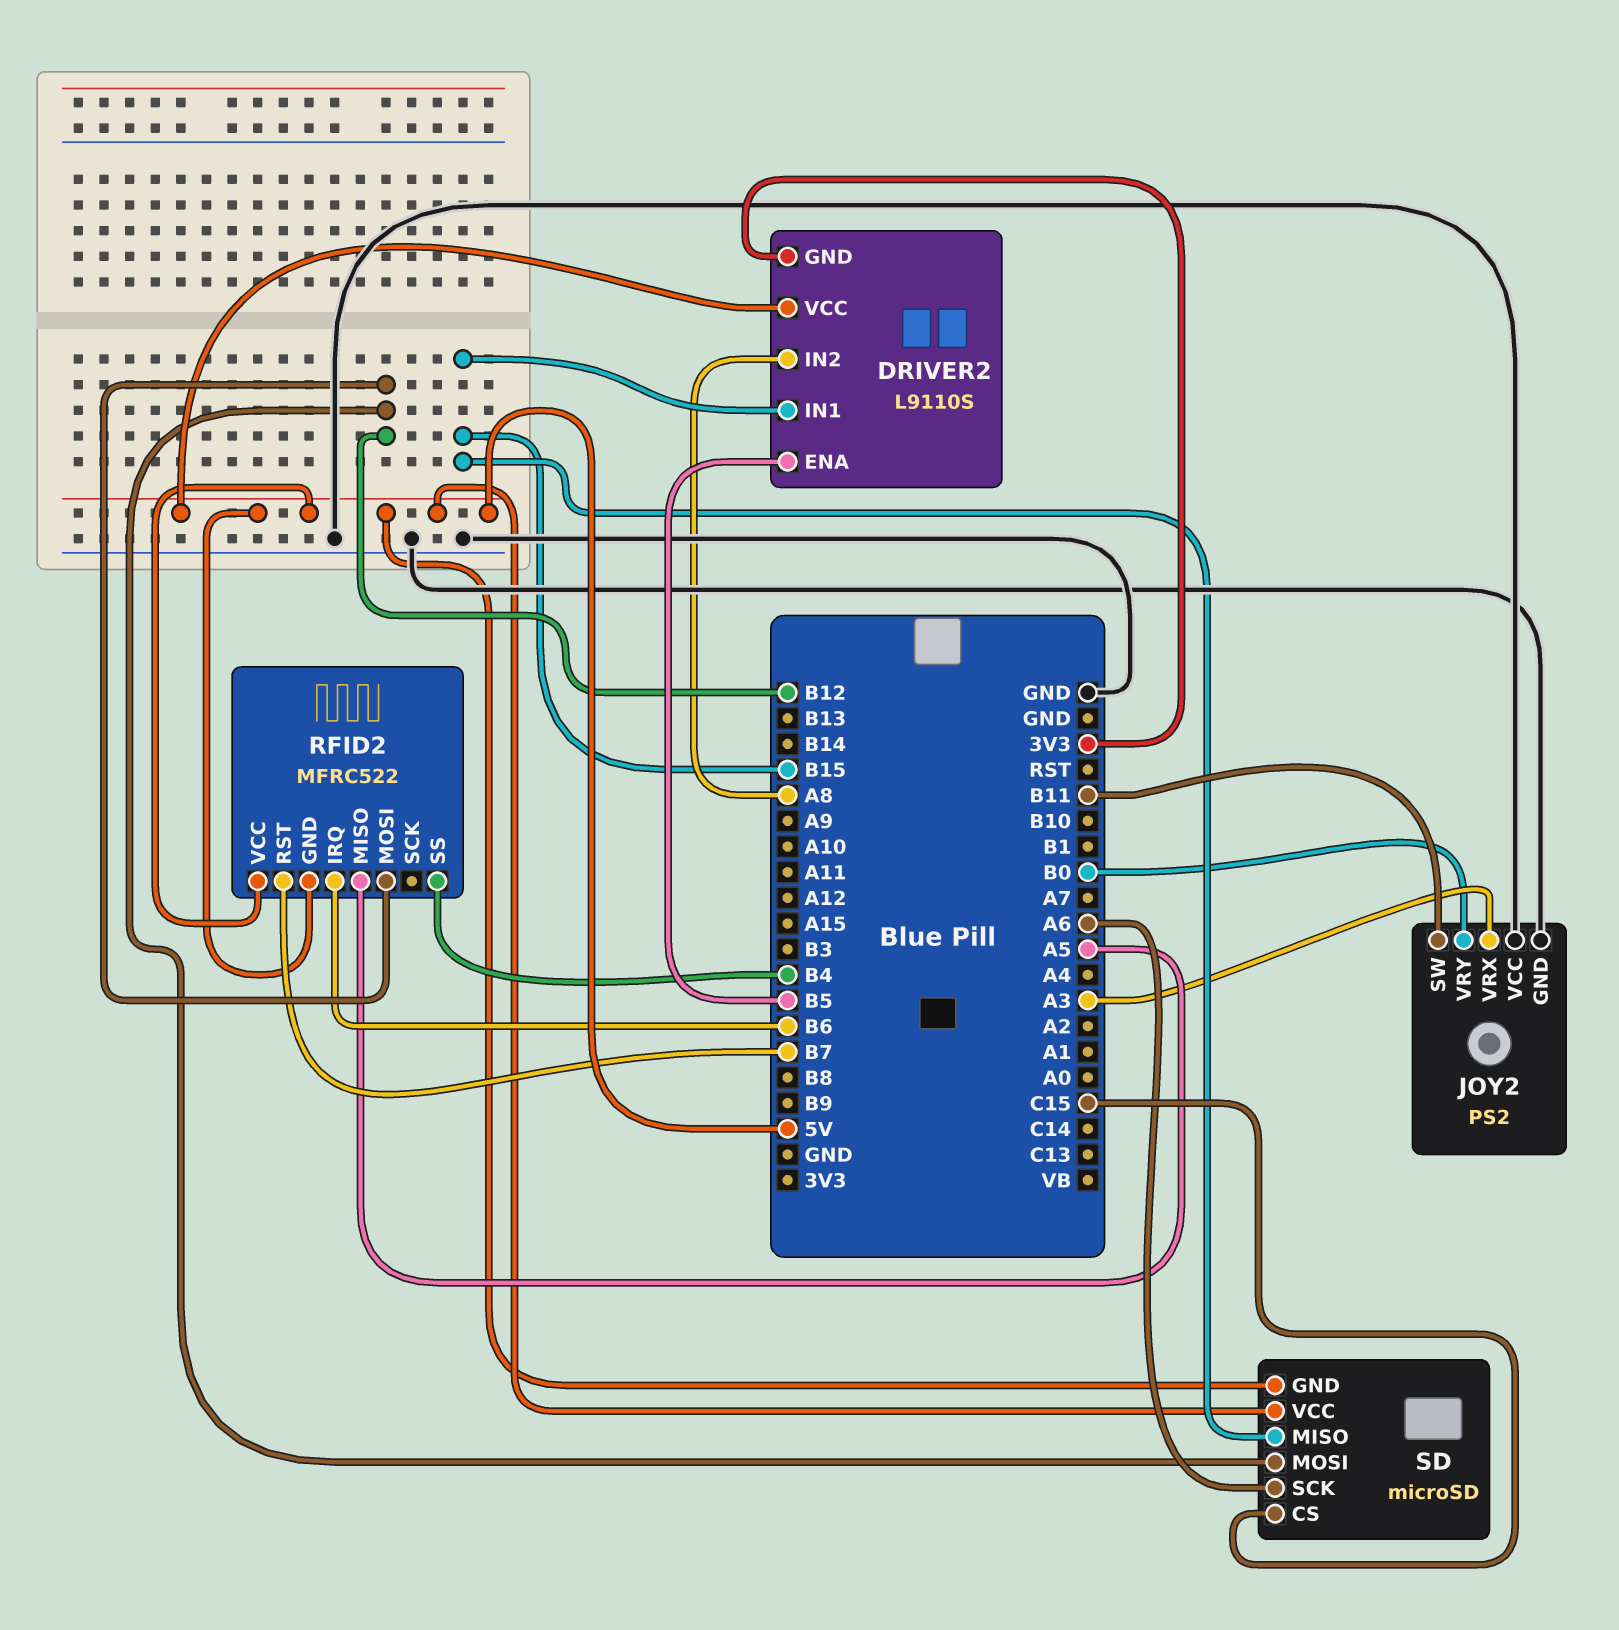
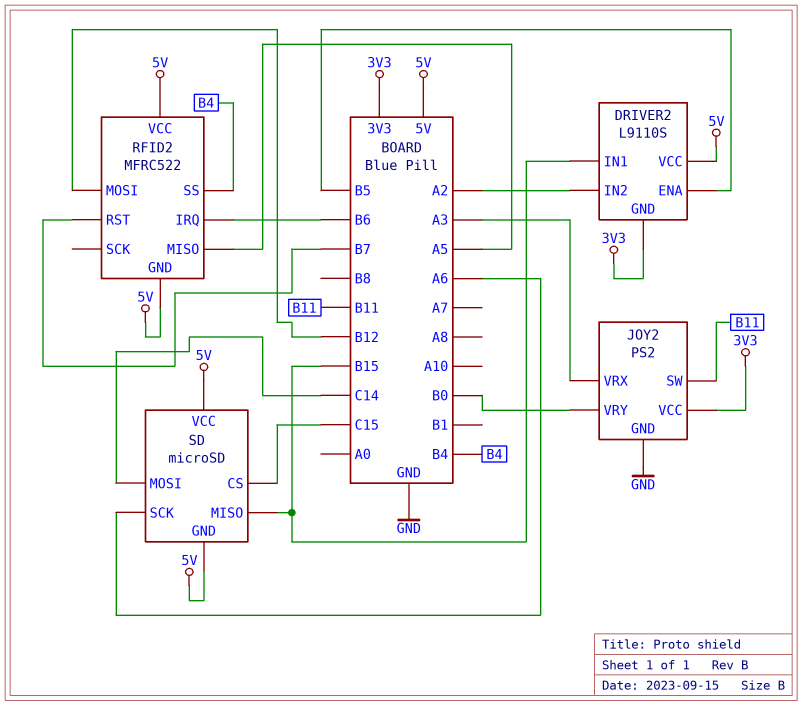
DRIVER2 pin IN2: A8 -> A2
JOY2 pin VCC: GND -> 3V3
SD pin MOSI: B12 -> C14

